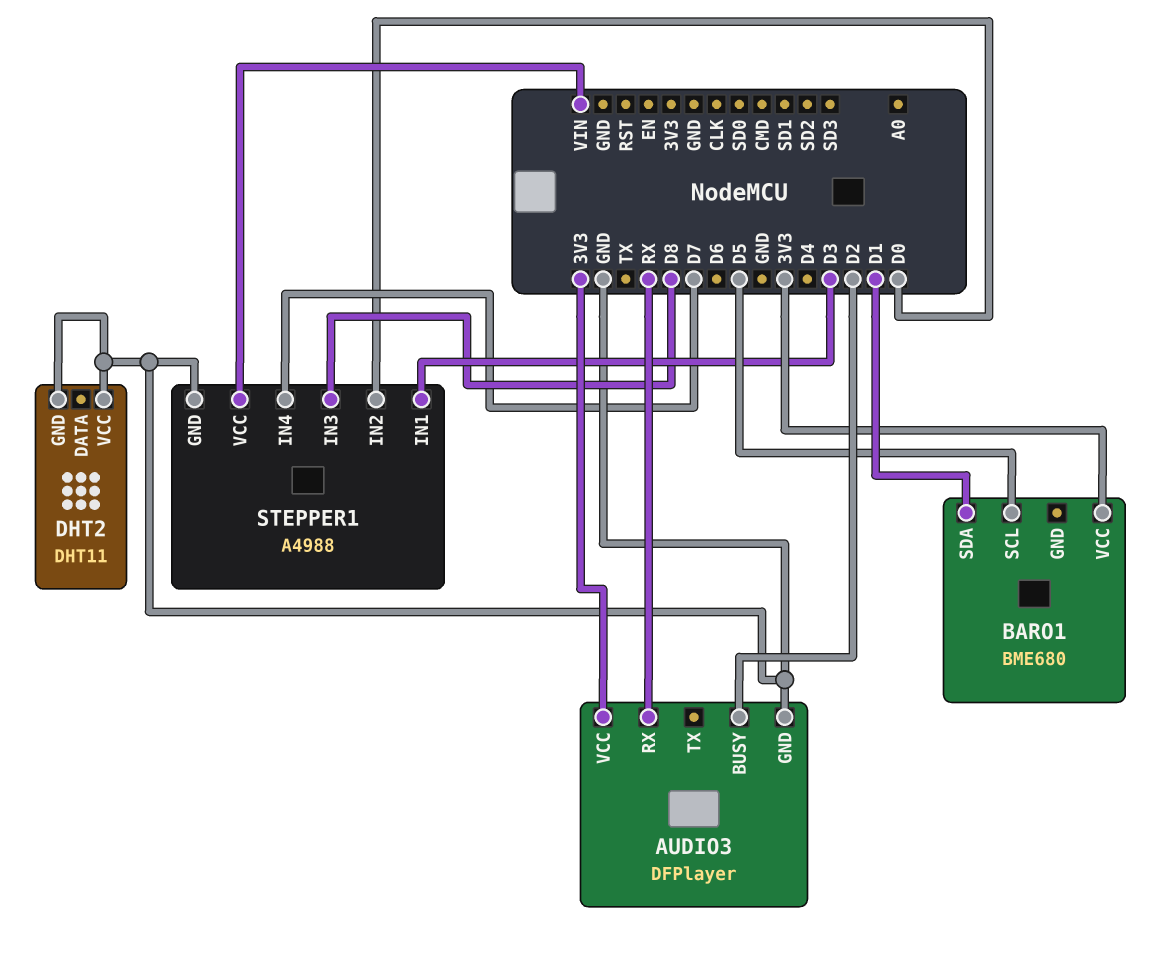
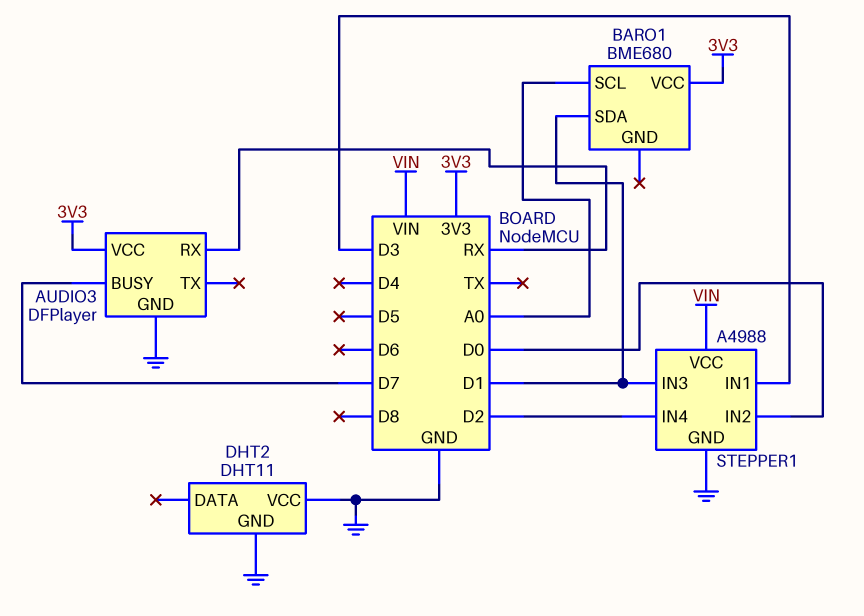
AUDIO3 pin BUSY: D2 -> D7
BARO1 pin SCL: D5 -> A0
STEPPER1 pin IN3: D8 -> D1
STEPPER1 pin IN4: D7 -> D2

